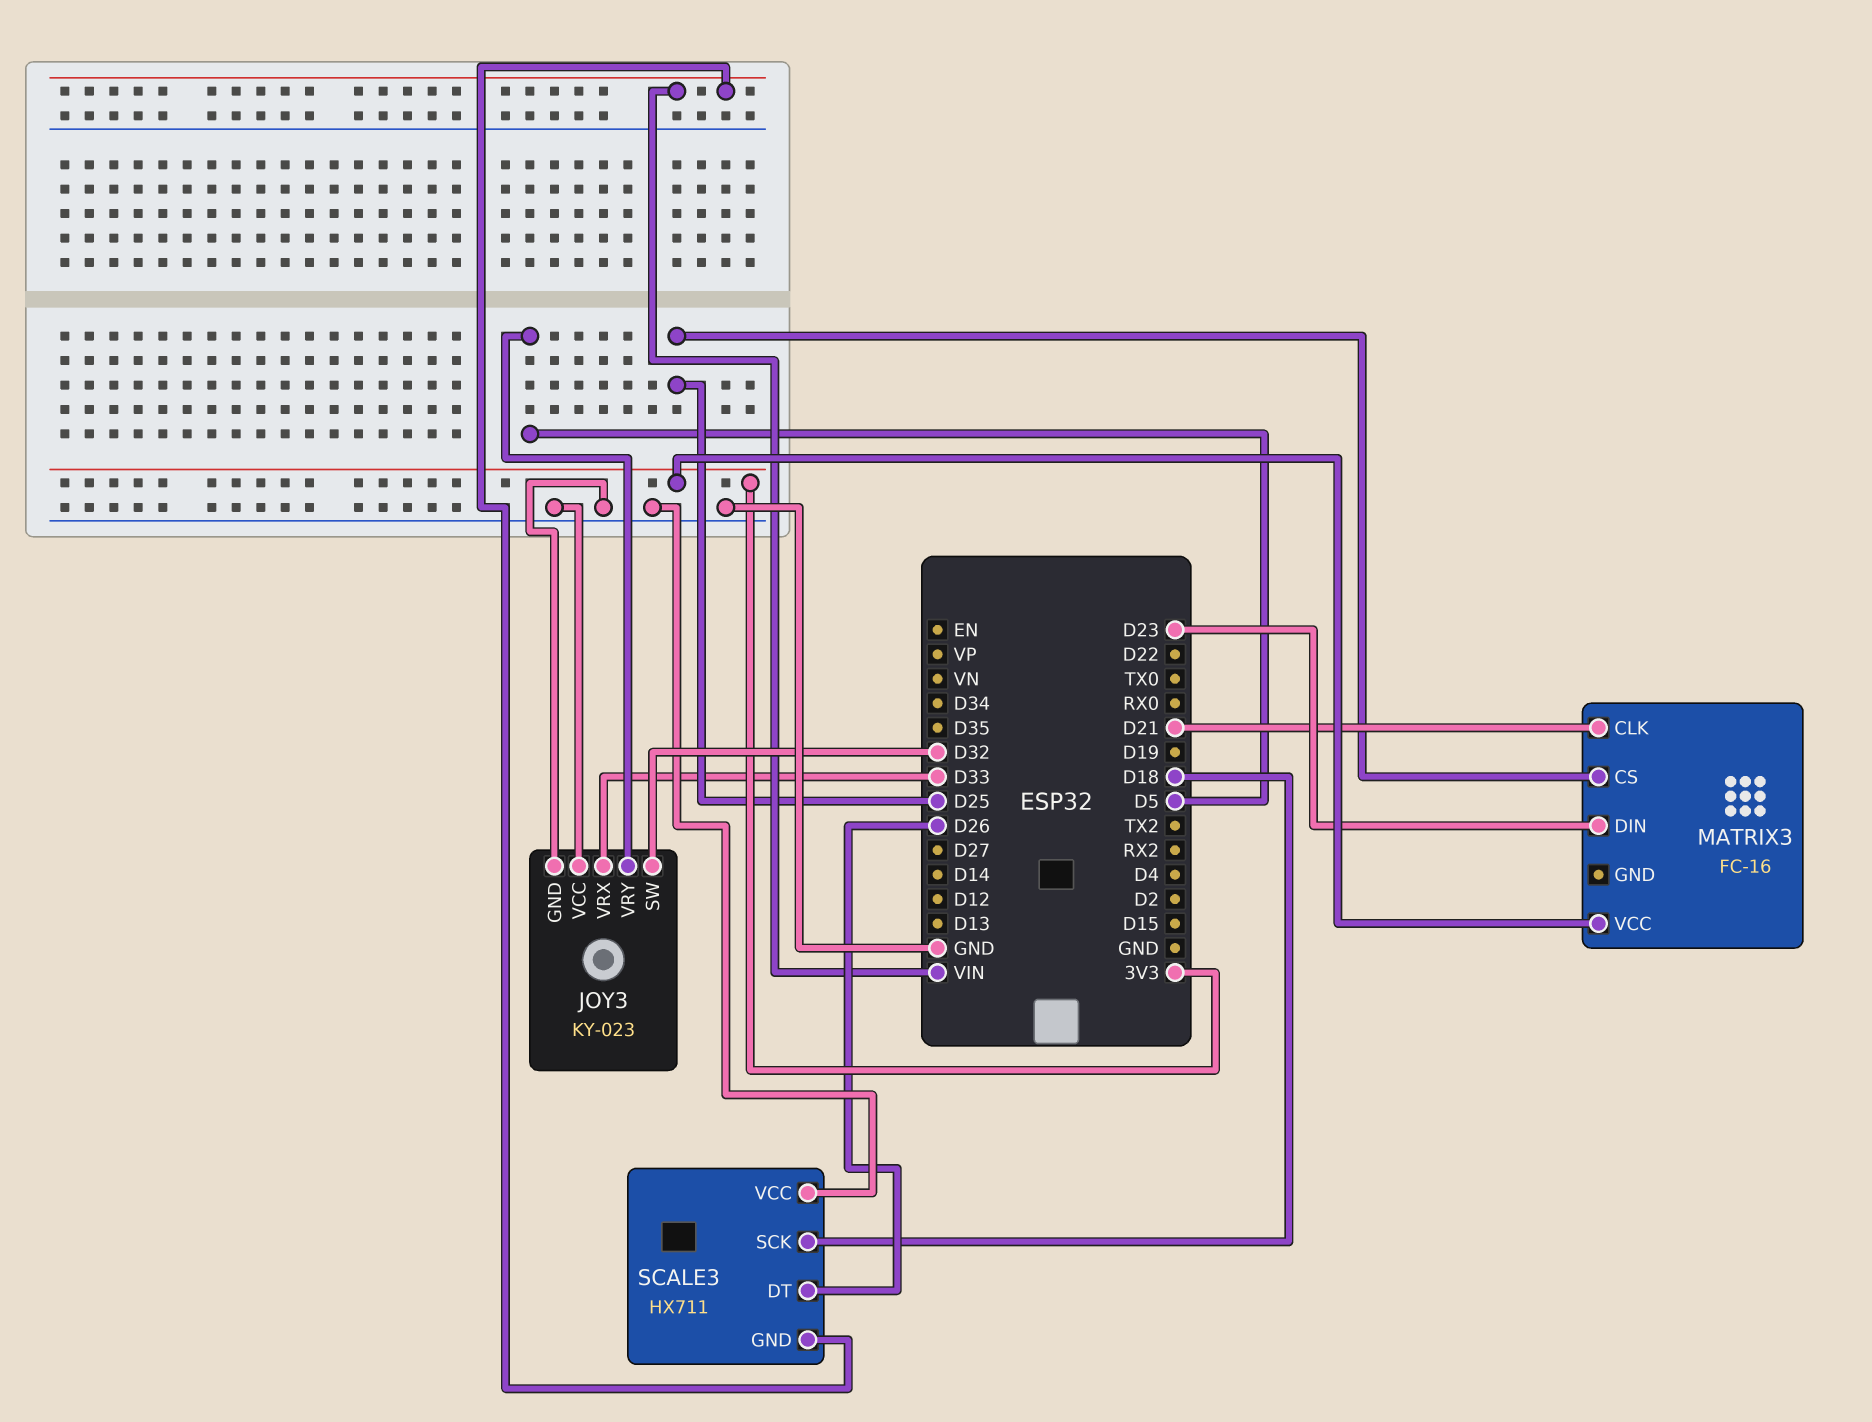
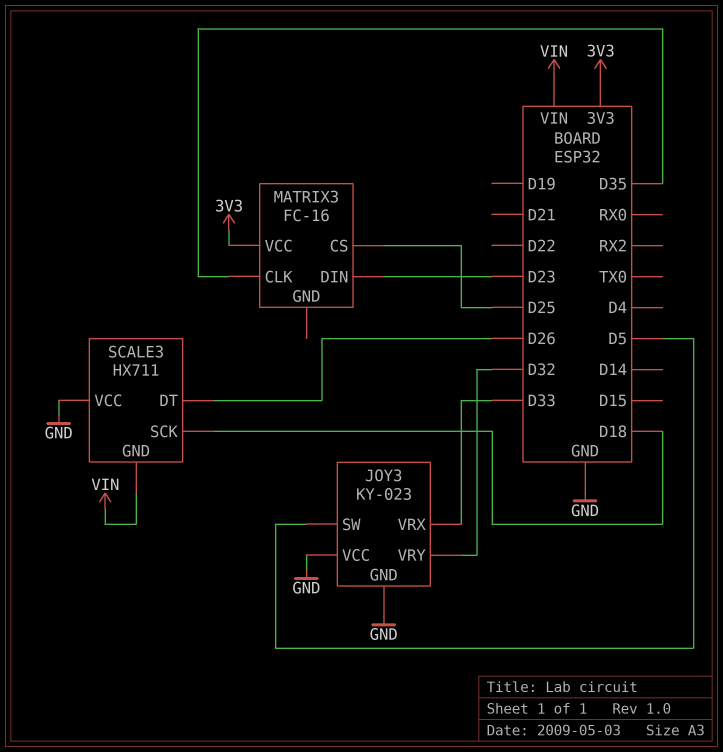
JOY3 pin SW: D32 -> D5
JOY3 pin VRY: D5 -> D32
MATRIX3 pin CLK: D21 -> D35

